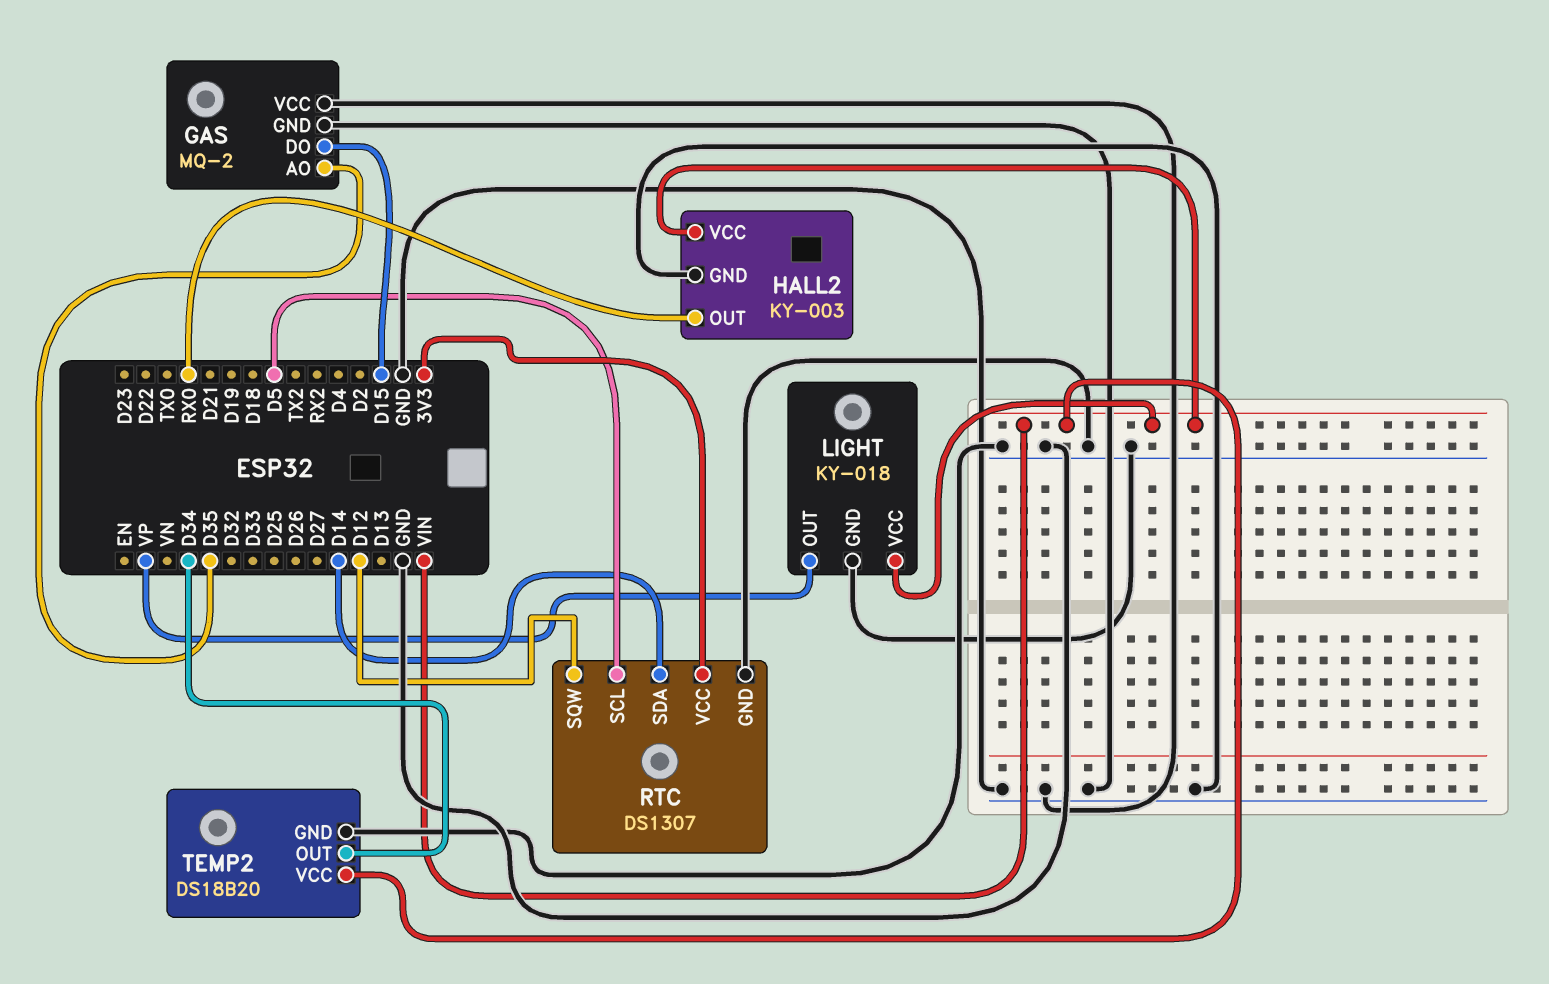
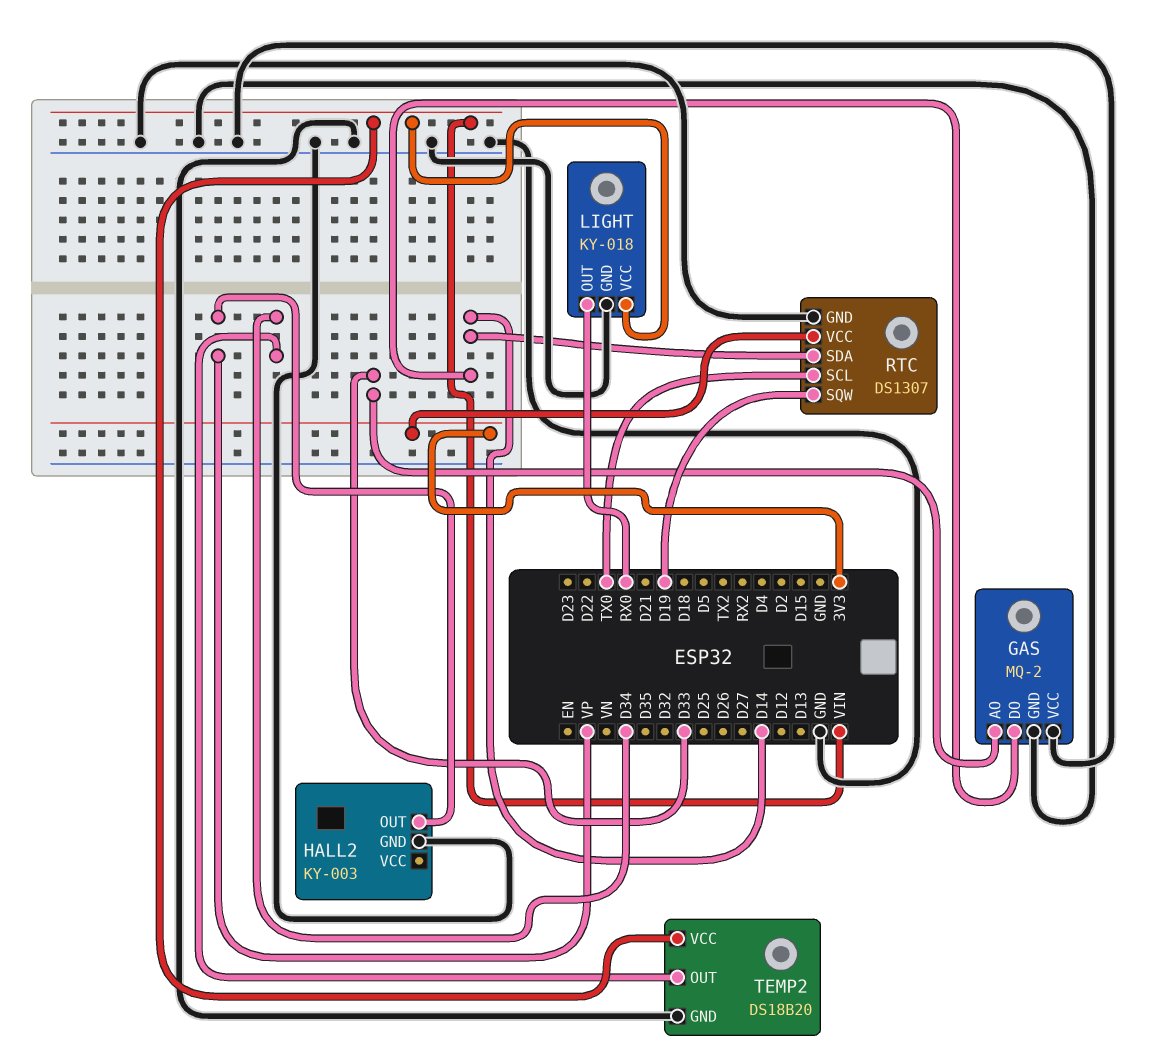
GAS pin AO: D35 -> D33
GAS pin DO: D15 -> D14
HALL2 pin OUT: RX0 -> VP
HALL2 pin VCC: VIN -> none
LIGHT pin OUT: VP -> RX0
RTC pin SCL: D5 -> TX0
RTC pin SQW: D12 -> D19

